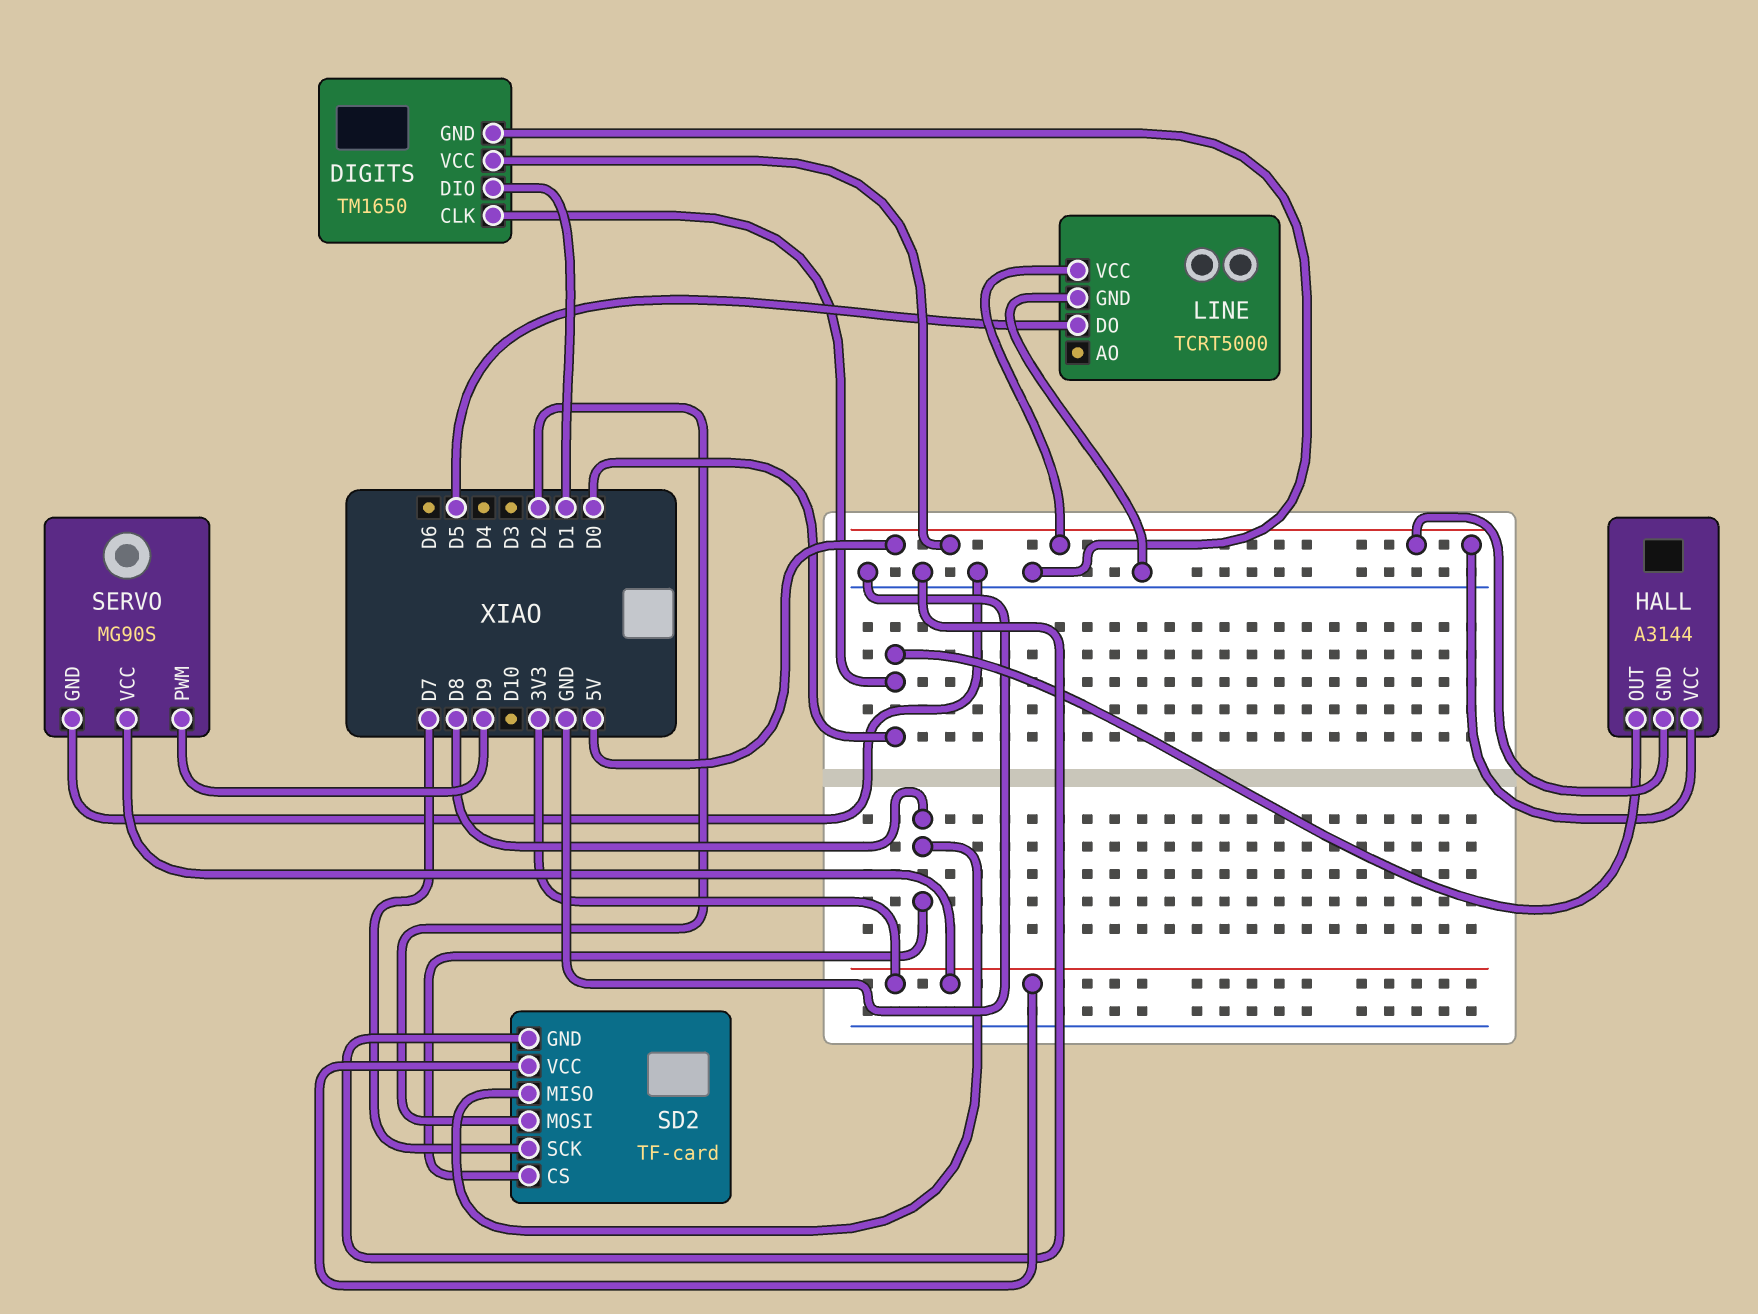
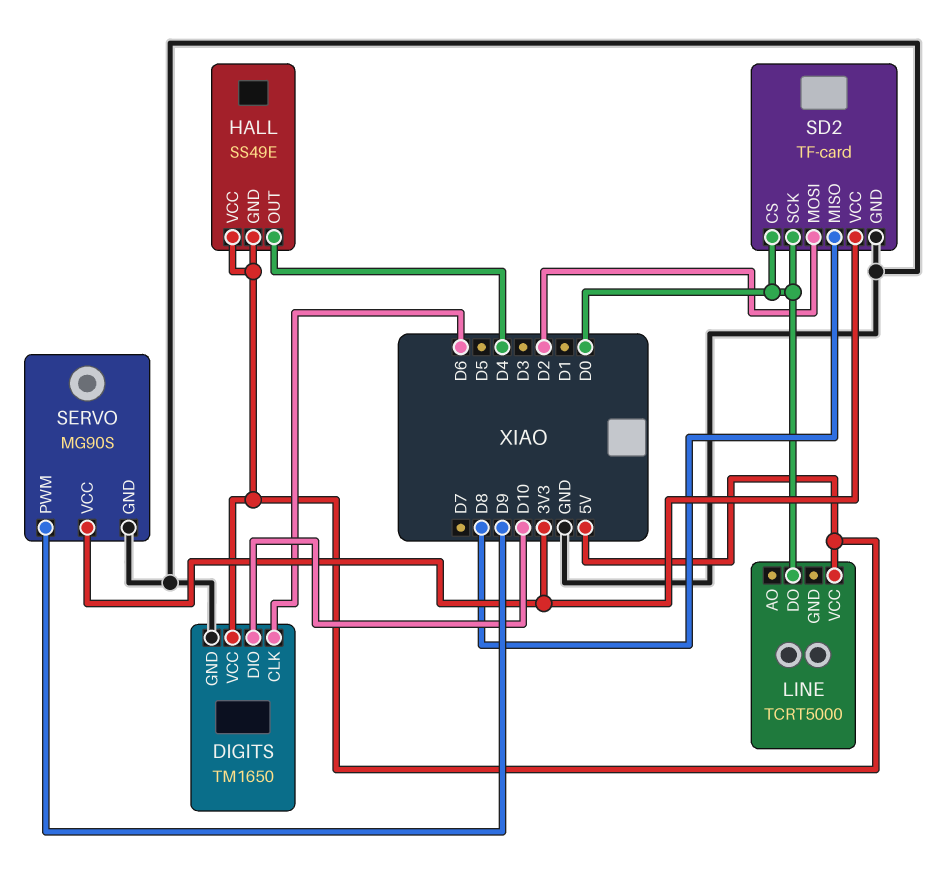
DIGITS pin CLK: D0 -> D6
DIGITS pin DIO: D1 -> D10
HALL: A3144 -> SS49E
HALL pin OUT: D0 -> D4
LINE pin DO: D5 -> D0
LINE pin GND: GND -> none
SD2 pin CS: D8 -> D0
SD2 pin SCK: D7 -> D0

